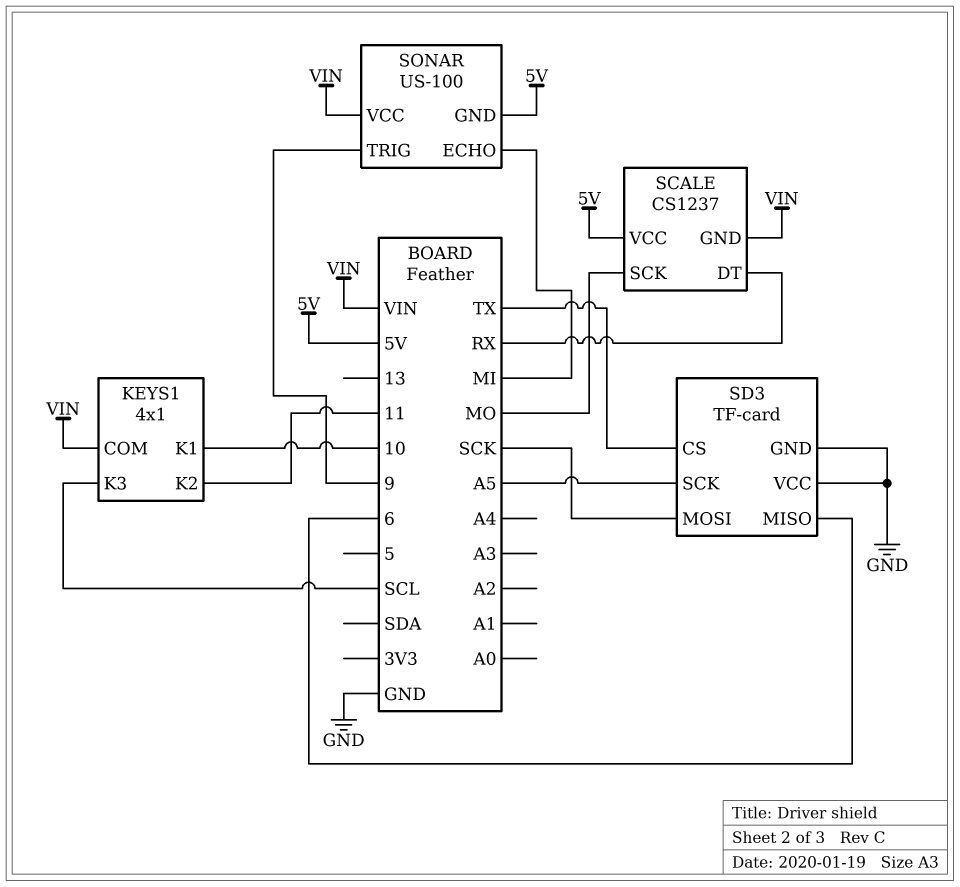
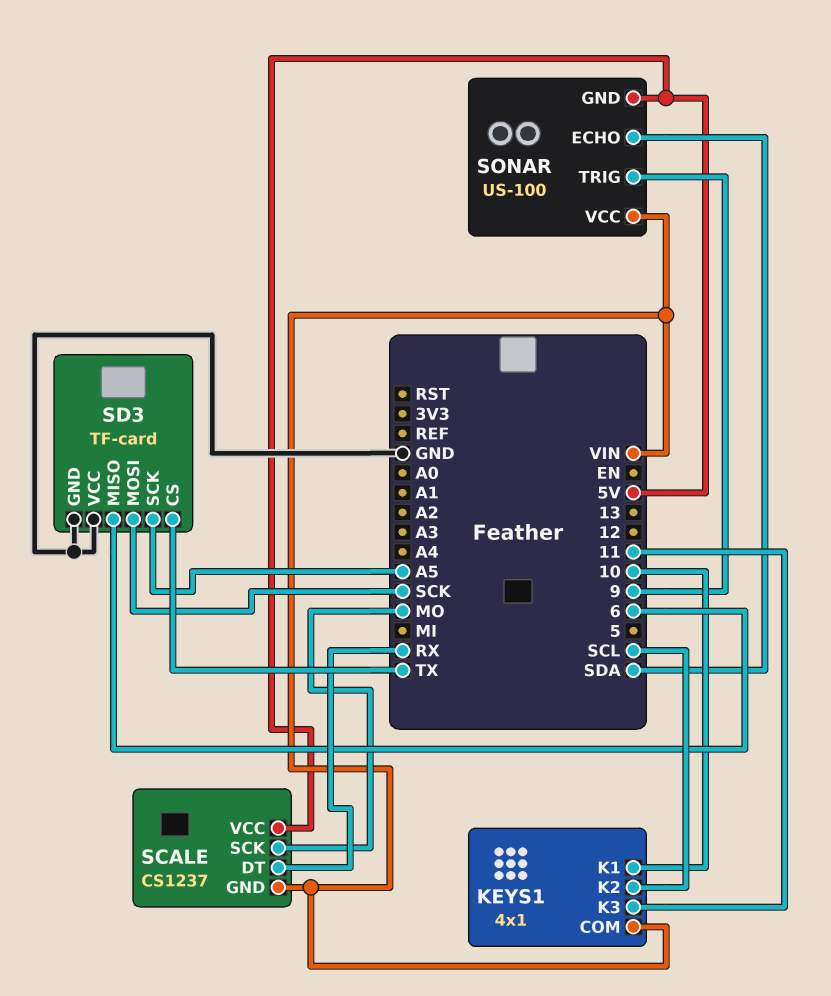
KEYS1 pin K2: 11 -> SCL
KEYS1 pin K3: SCL -> 11
SONAR pin ECHO: MI -> SDA

